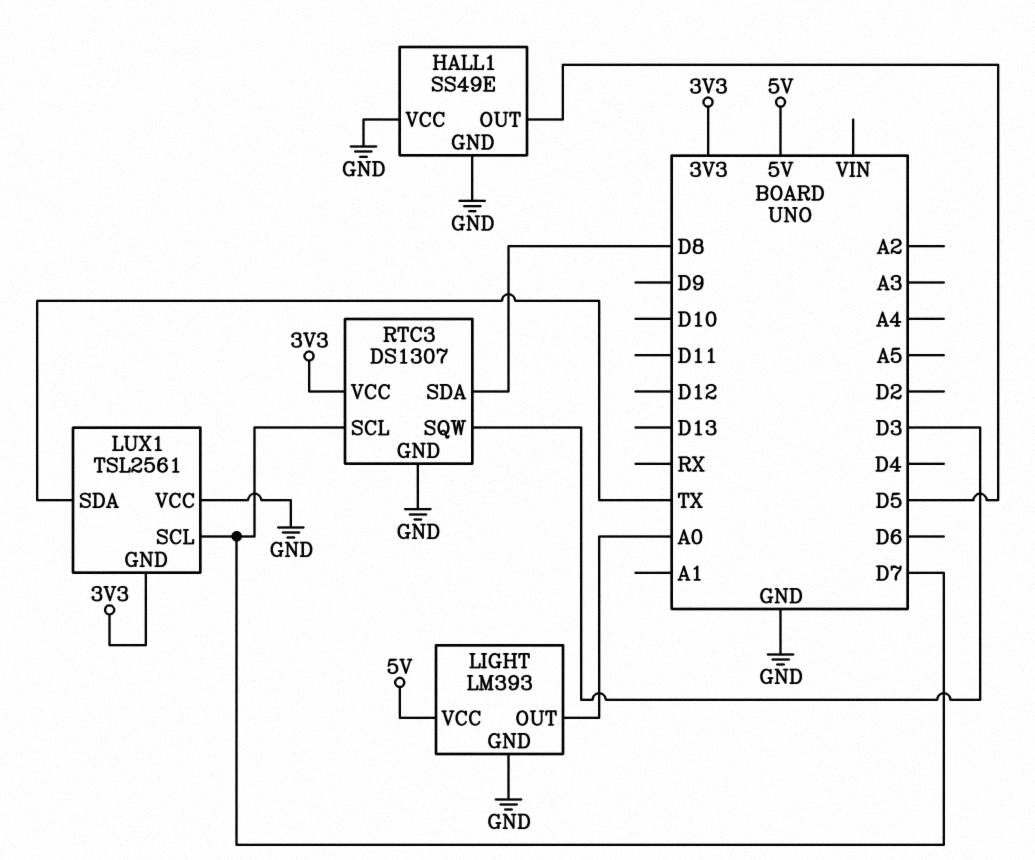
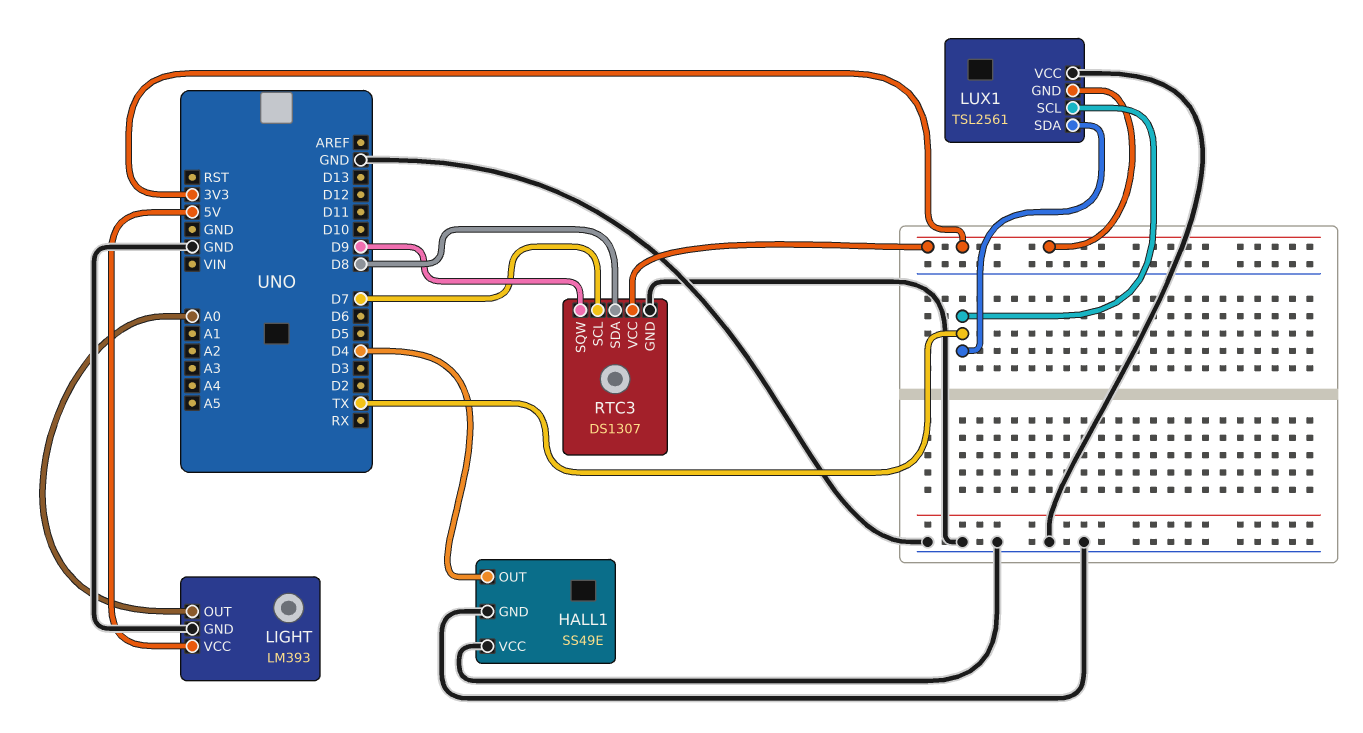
HALL1 pin OUT: D5 -> D4
LUX1 pin SCL: D7 -> TX
RTC3 pin SQW: D3 -> D9

